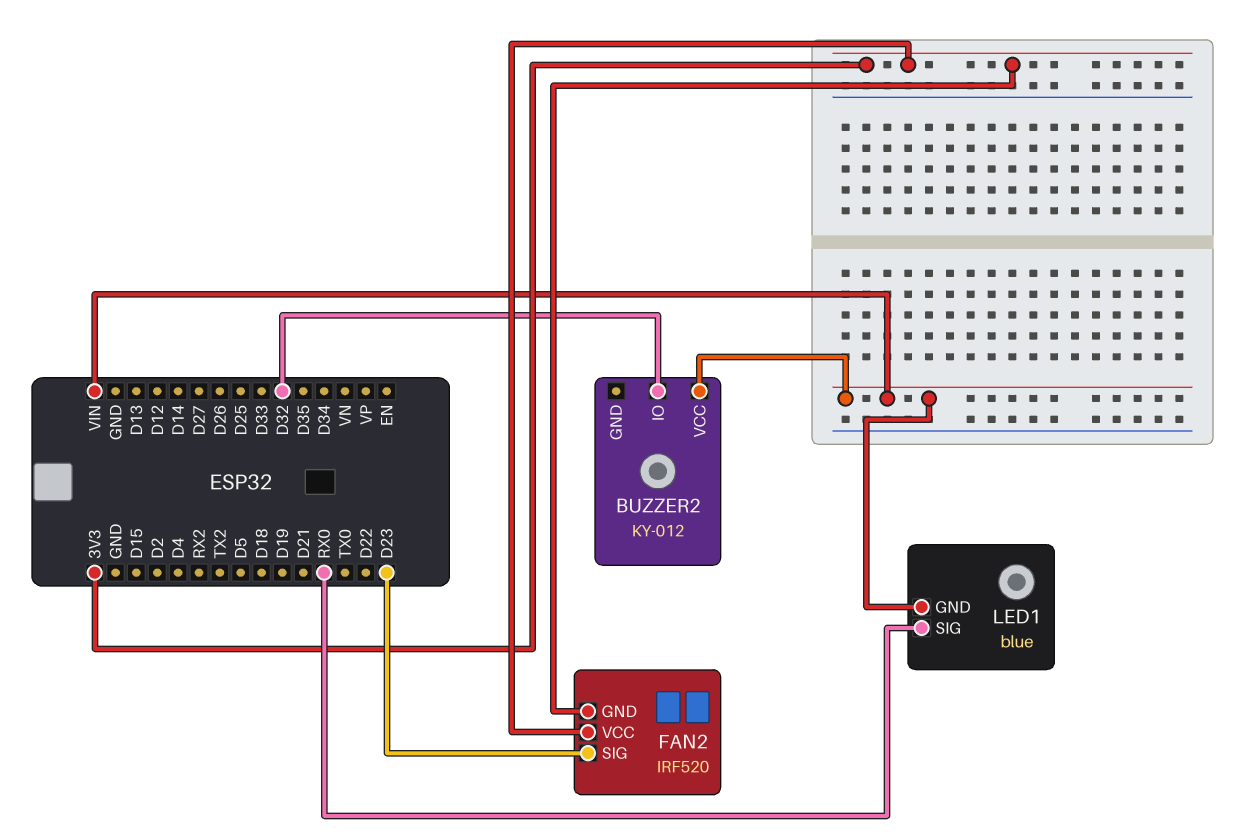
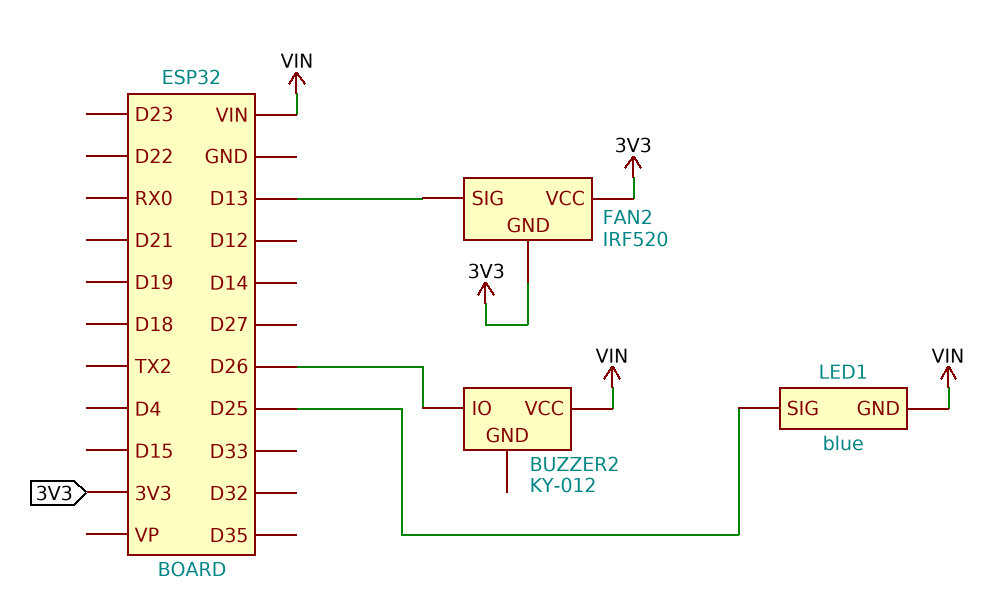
BUZZER2 pin IO: D32 -> D26
FAN2 pin SIG: D23 -> D13
LED1 pin SIG: RX0 -> D25

